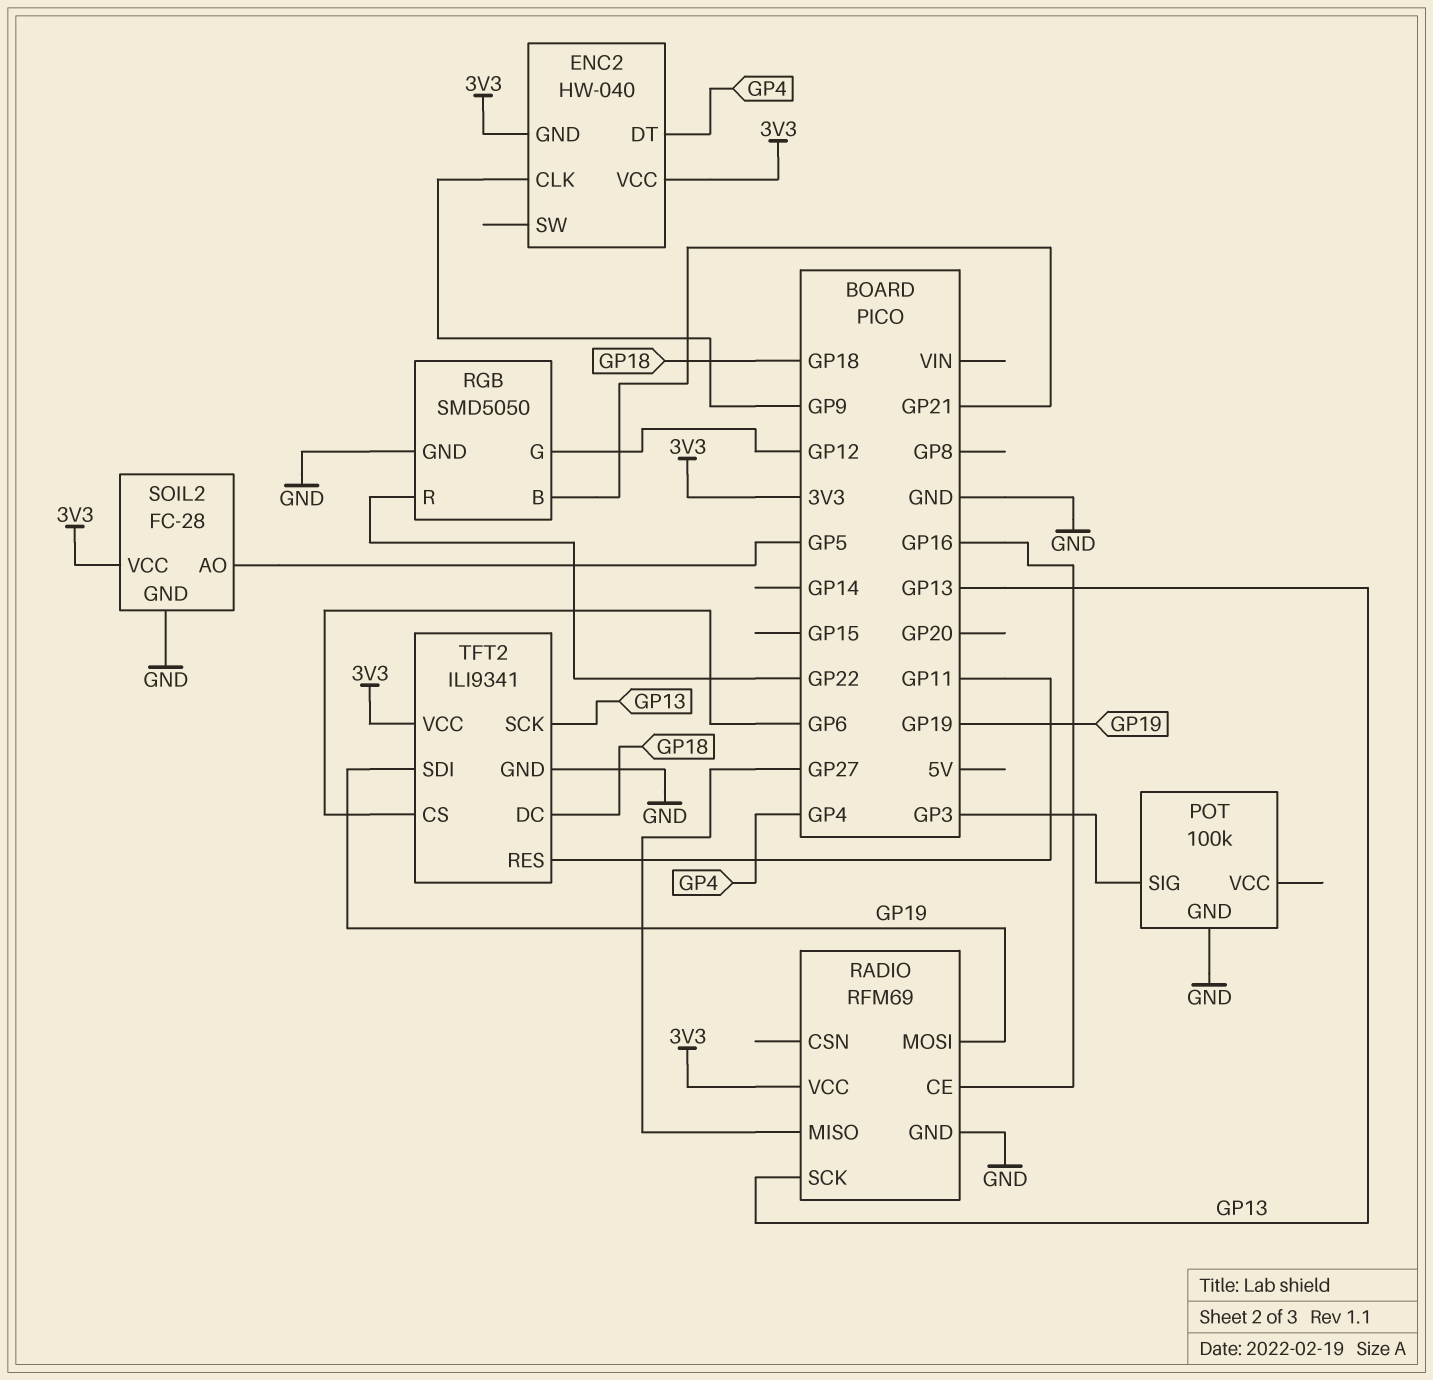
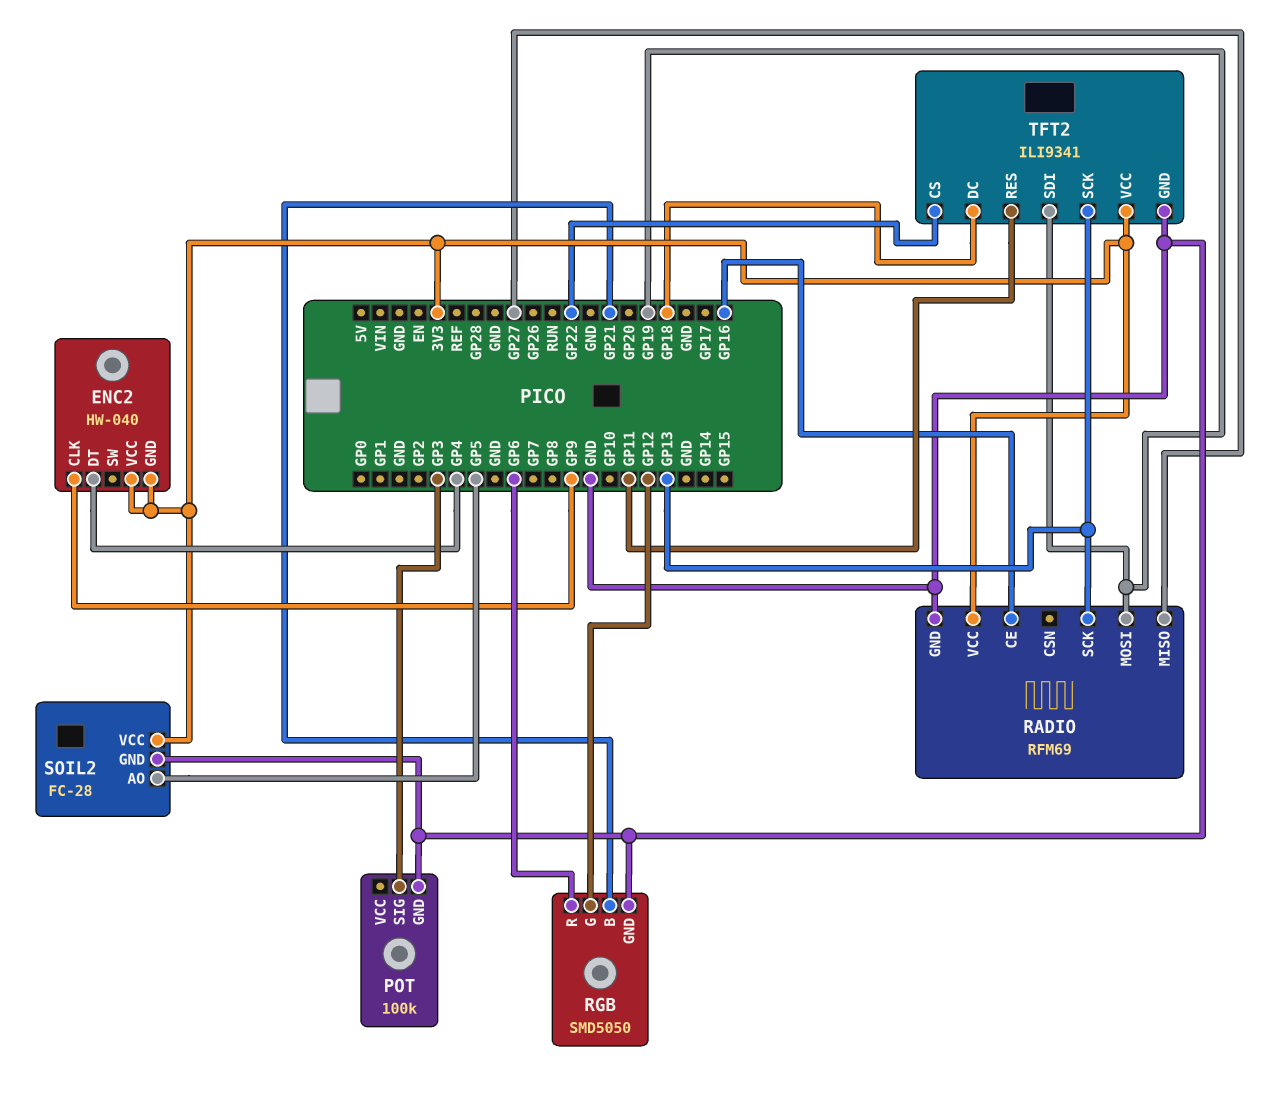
RGB pin R: GP22 -> GP6
TFT2 pin CS: GP6 -> GP22

